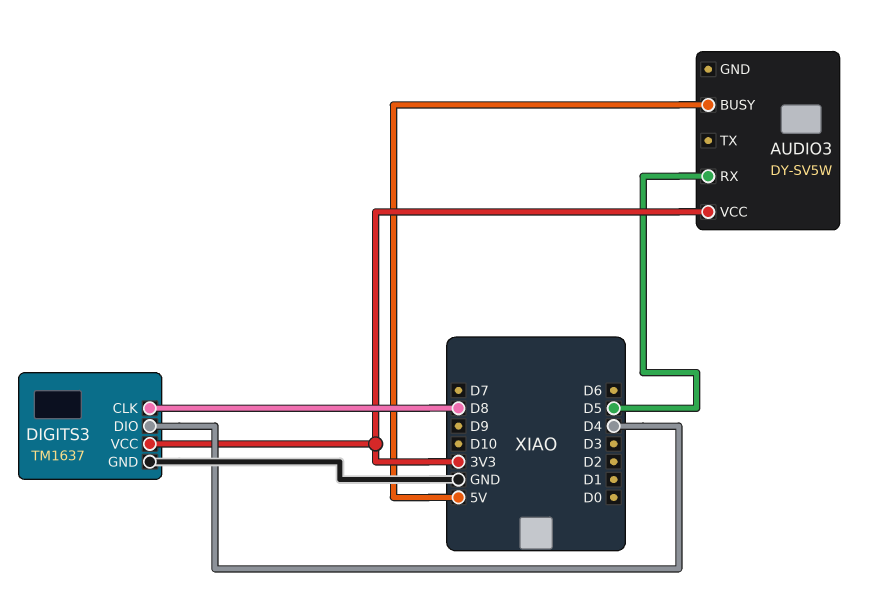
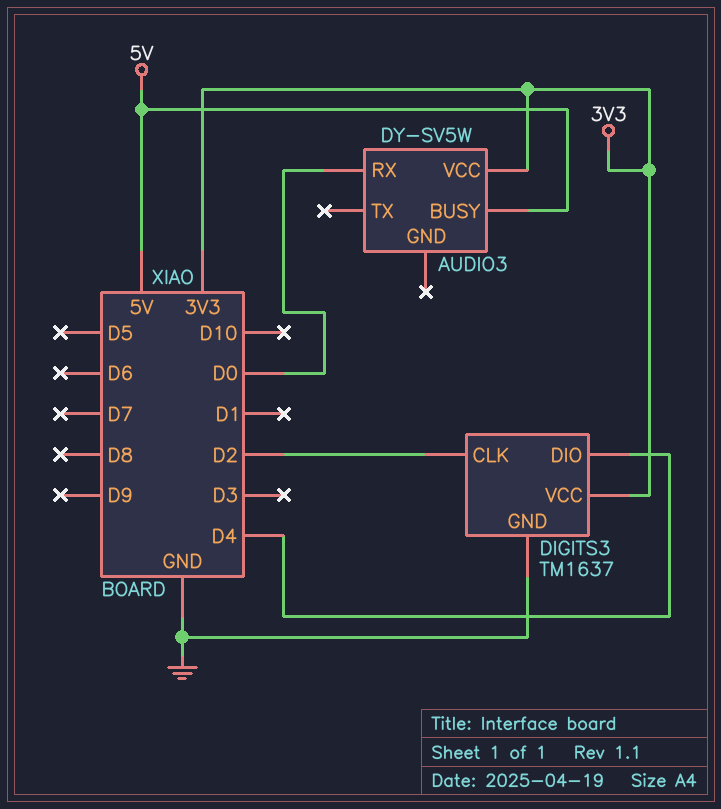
AUDIO3 pin RX: D5 -> D0
DIGITS3 pin CLK: D8 -> D2

